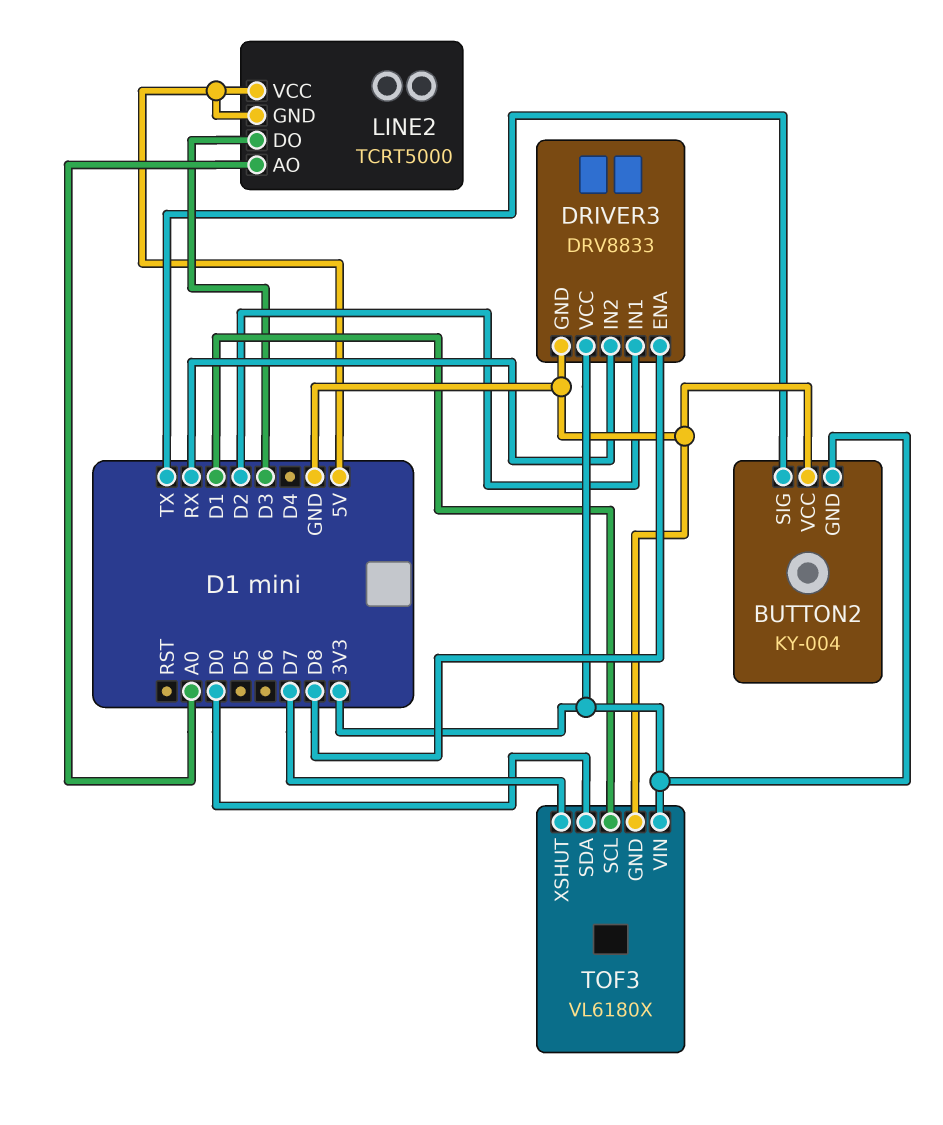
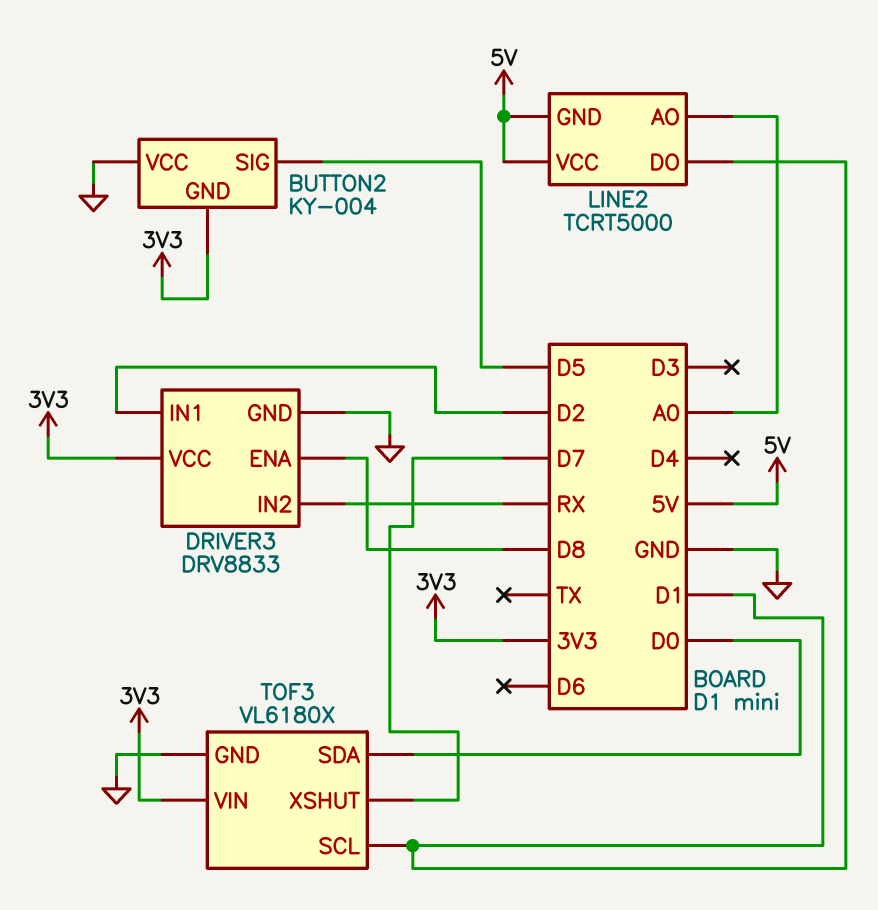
BUTTON2 pin SIG: TX -> D5
LINE2 pin DO: D3 -> D1

